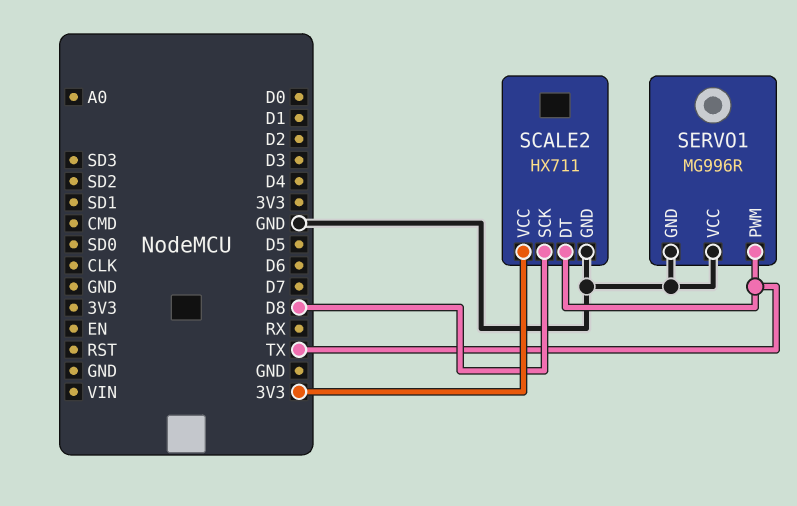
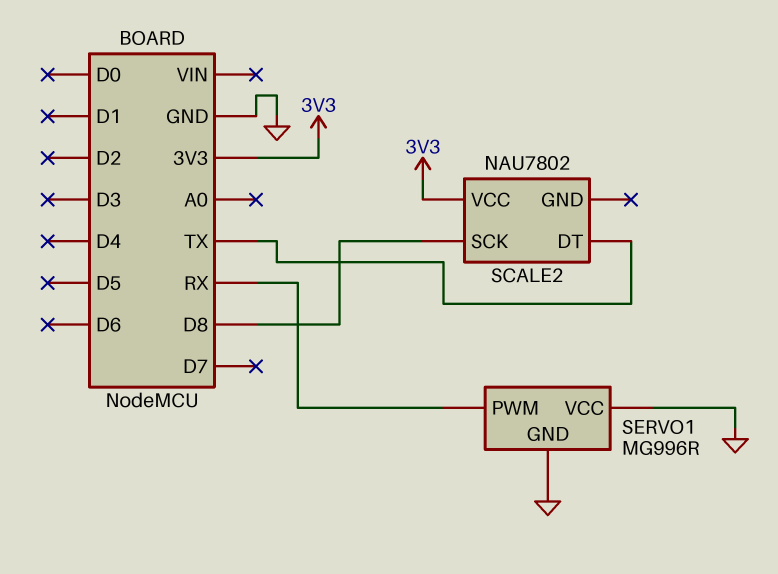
SCALE2: HX711 -> NAU7802
SCALE2 pin GND: GND -> none
SERVO1 pin PWM: TX -> RX

